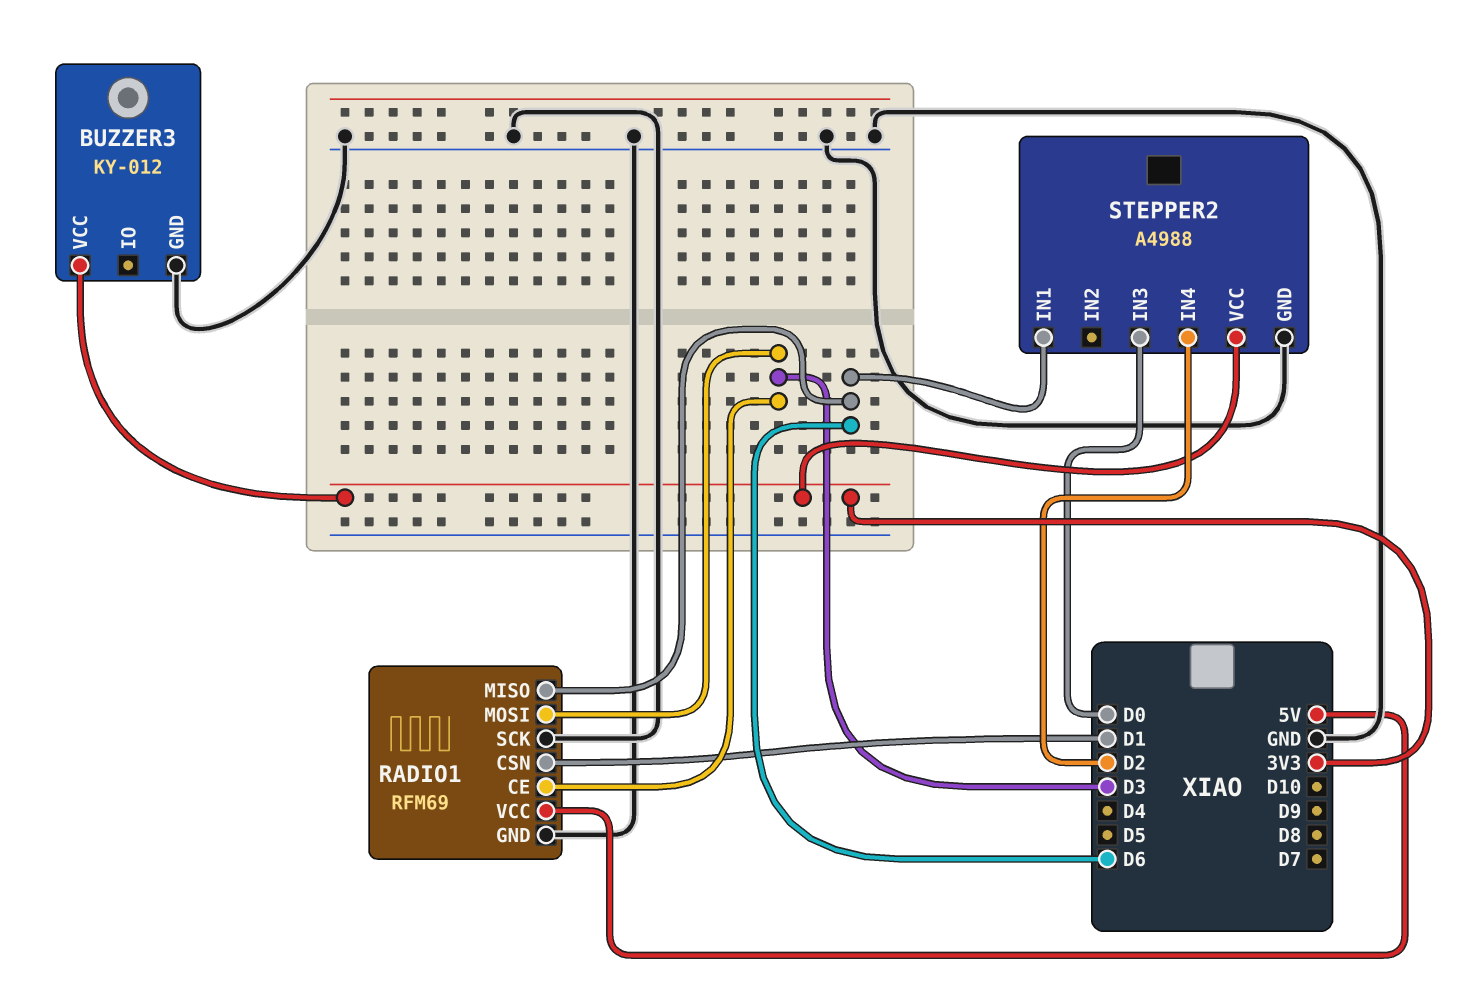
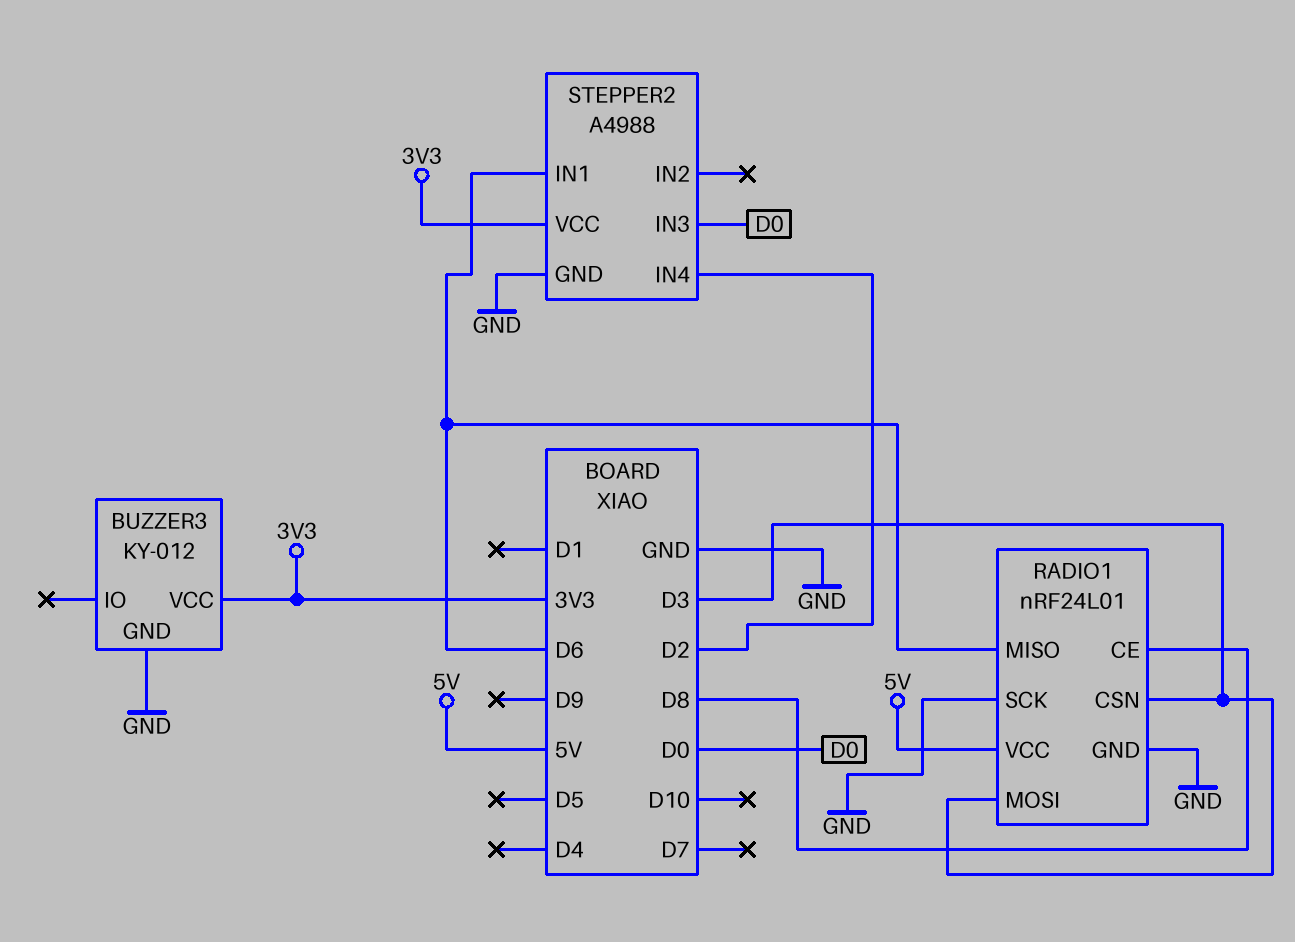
RADIO1: RFM69 -> nRF24L01
RADIO1 pin CE: D3 -> D8
RADIO1 pin CSN: D1 -> D3

